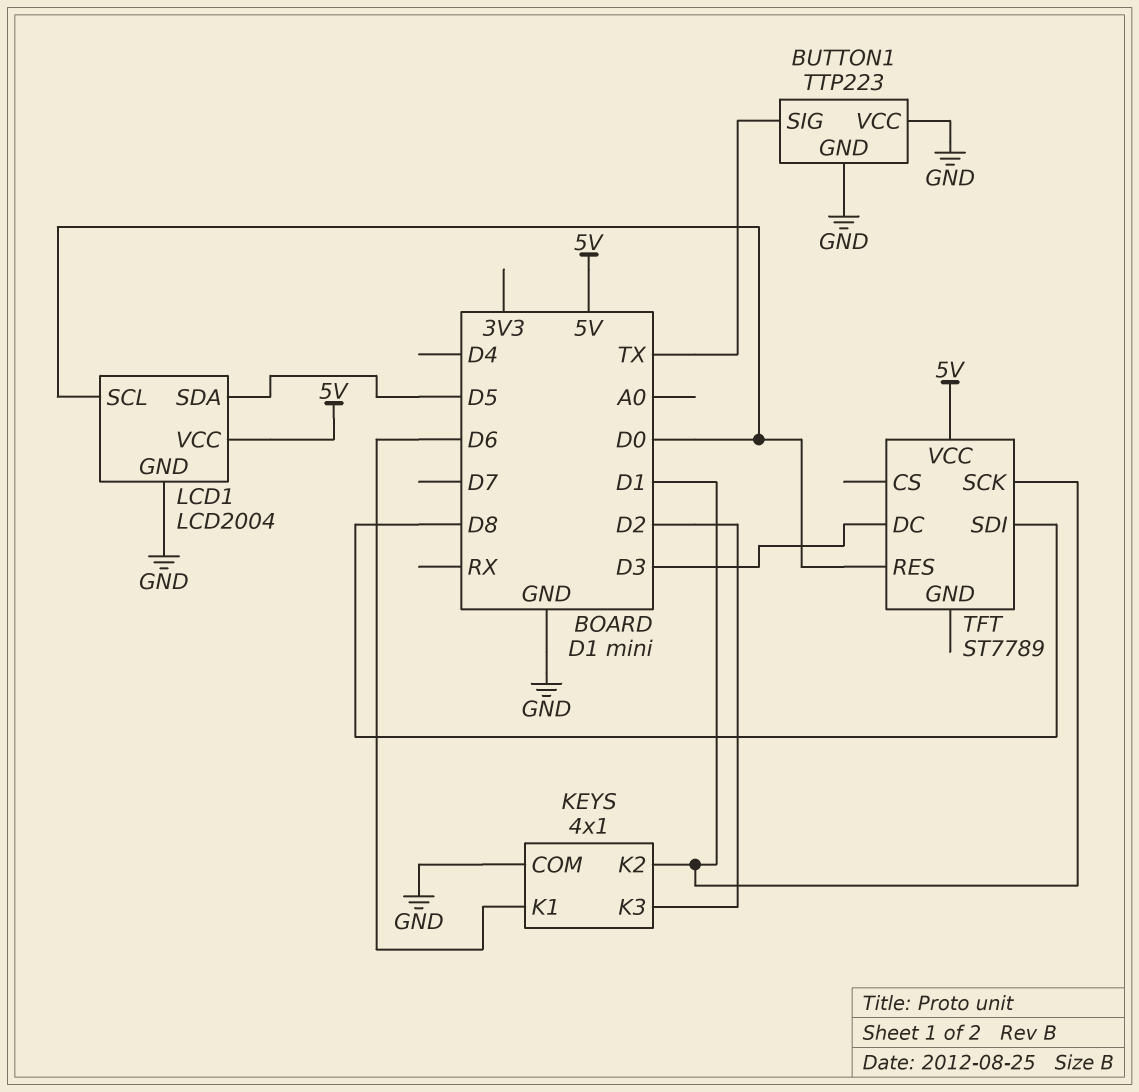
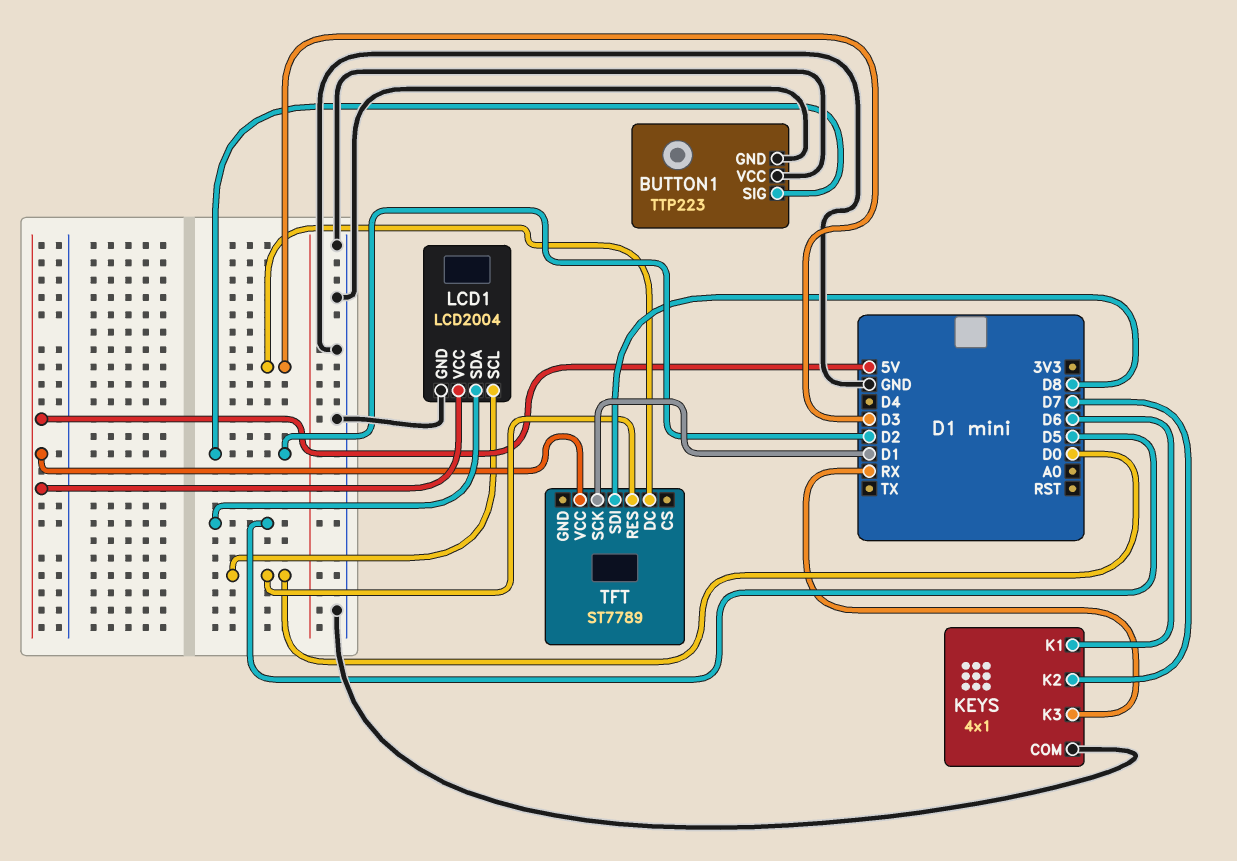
BUTTON1 pin SIG: TX -> D2
KEYS pin K2: D1 -> D7
KEYS pin K3: D2 -> RX

